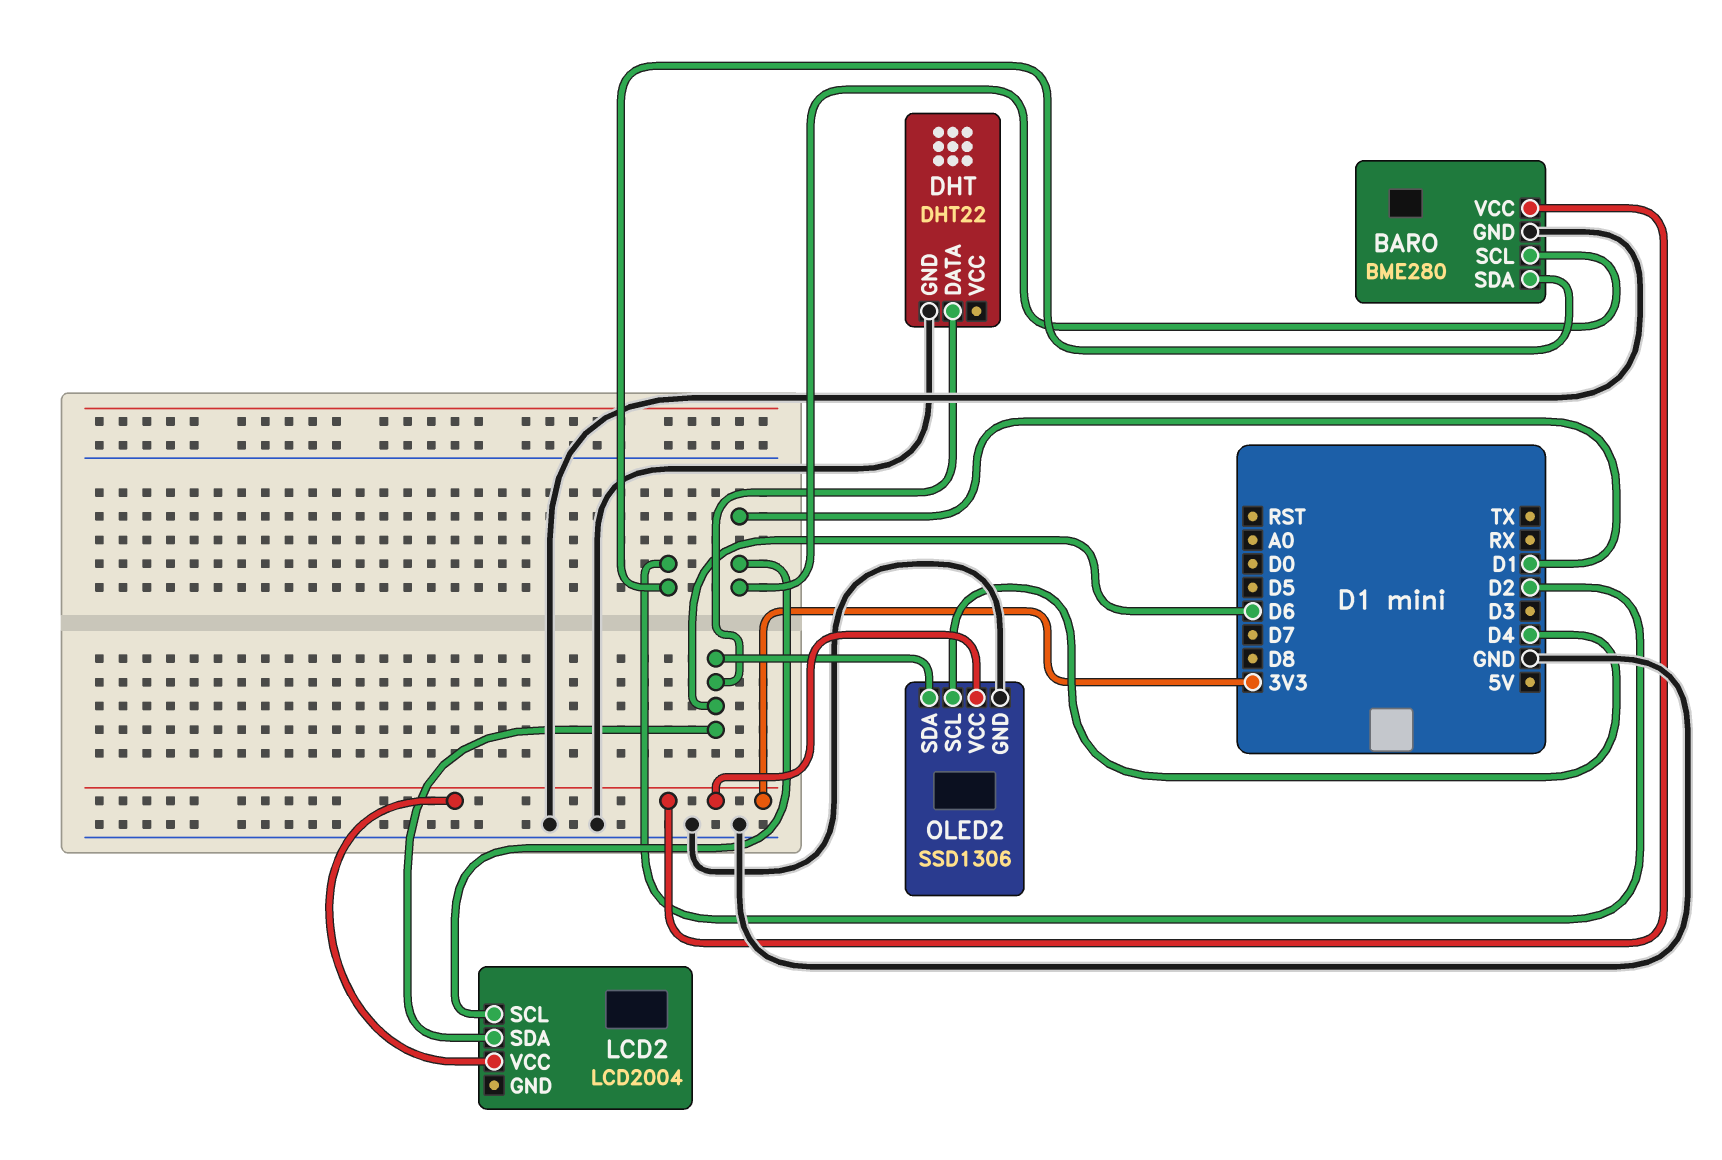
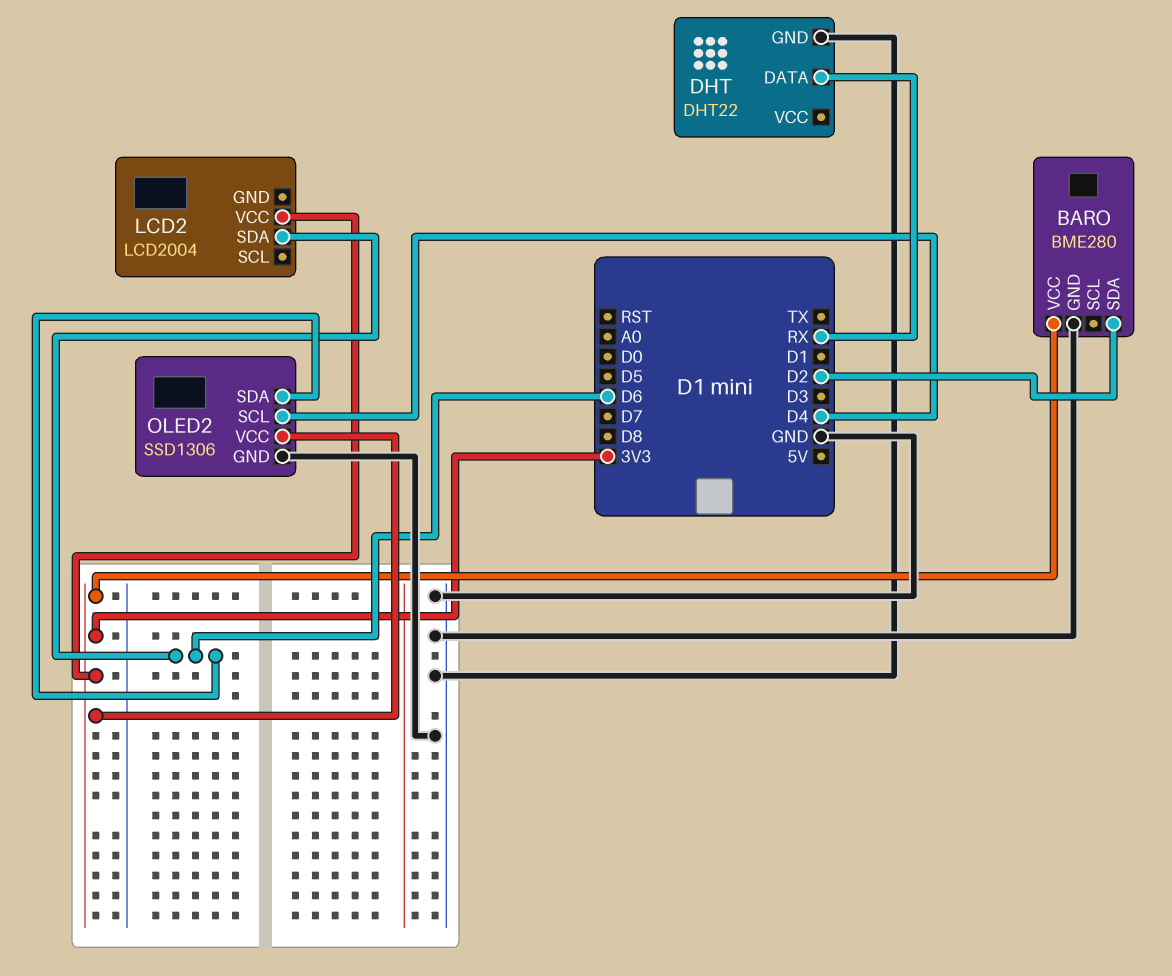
BARO pin SCL: D1 -> none
DHT pin DATA: D6 -> RX
LCD2 pin SCL: D1 -> none

